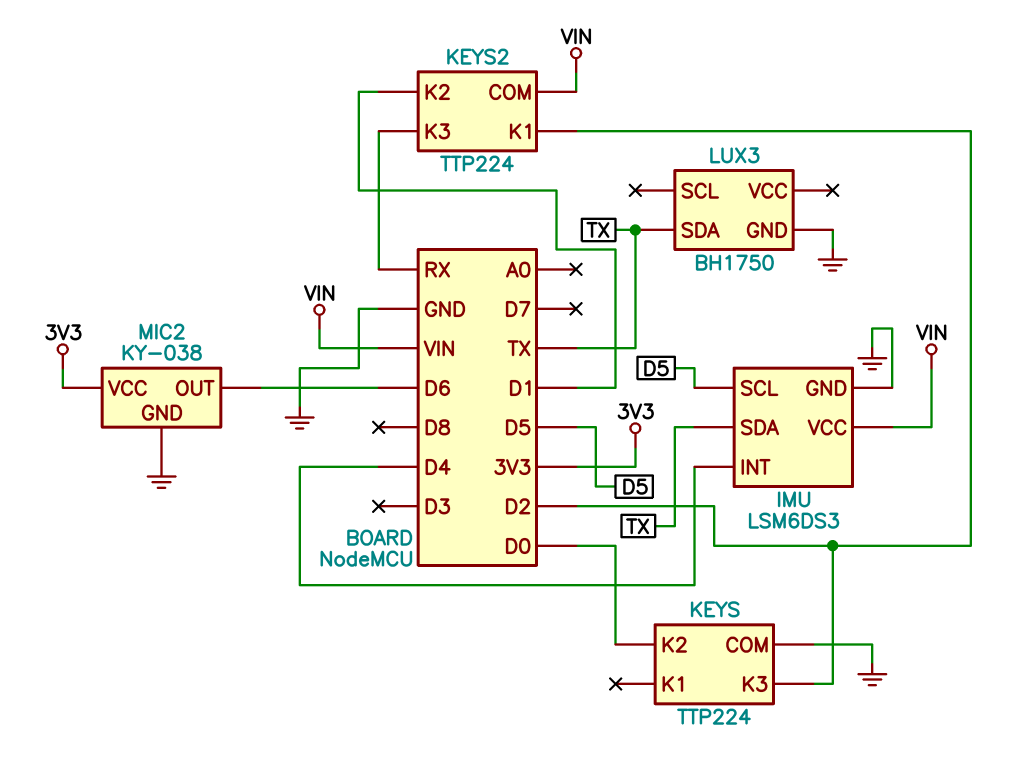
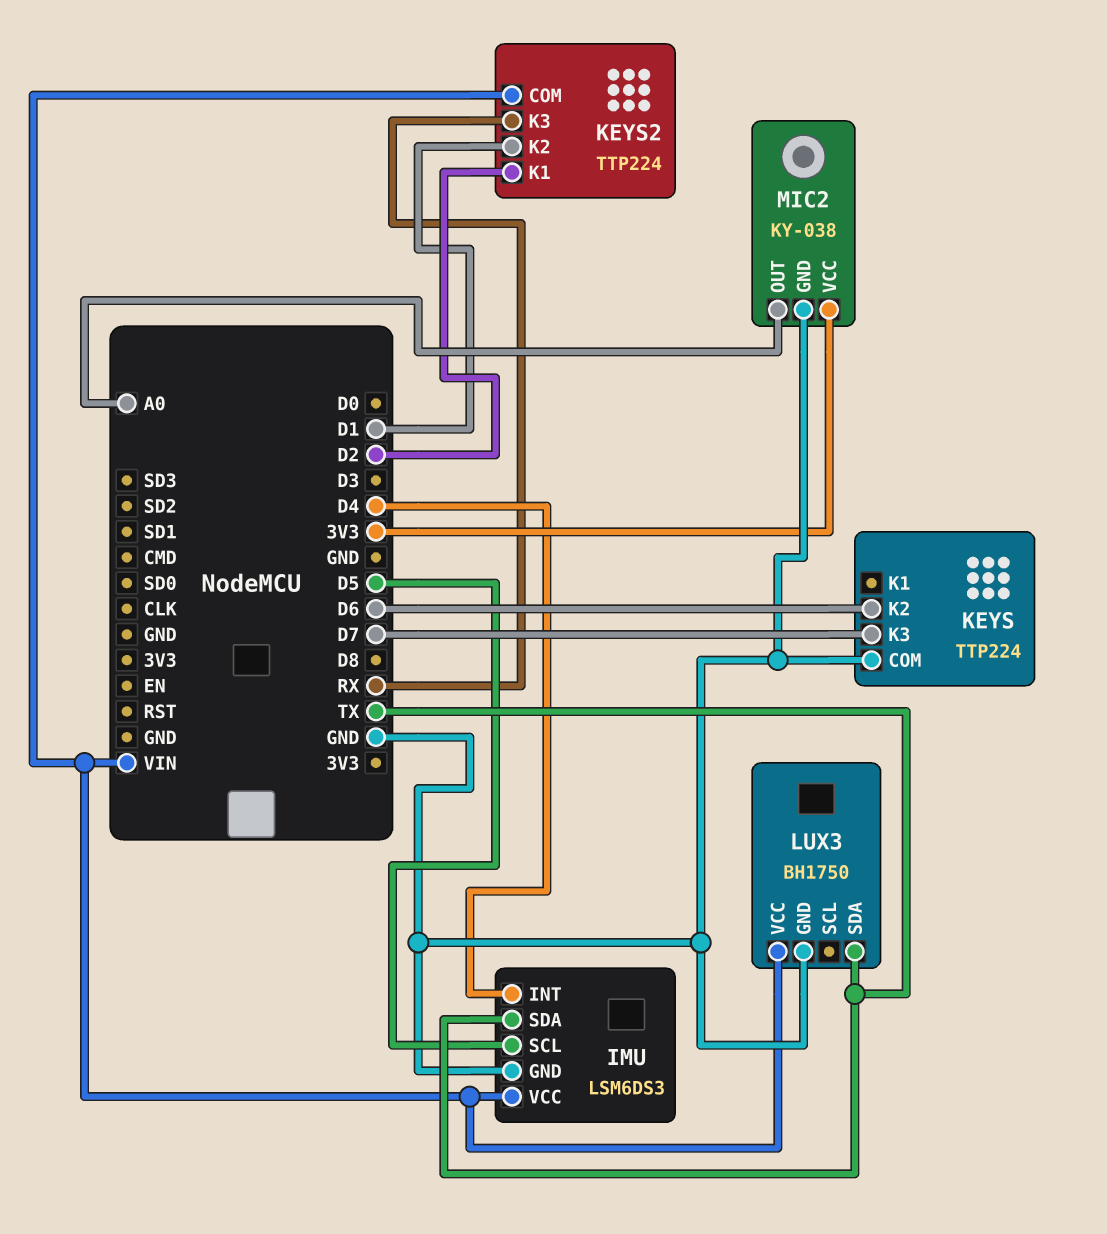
KEYS pin K2: D0 -> D6
KEYS pin K3: D2 -> D7
LUX3 pin VCC: none -> VIN
MIC2 pin OUT: D6 -> A0

